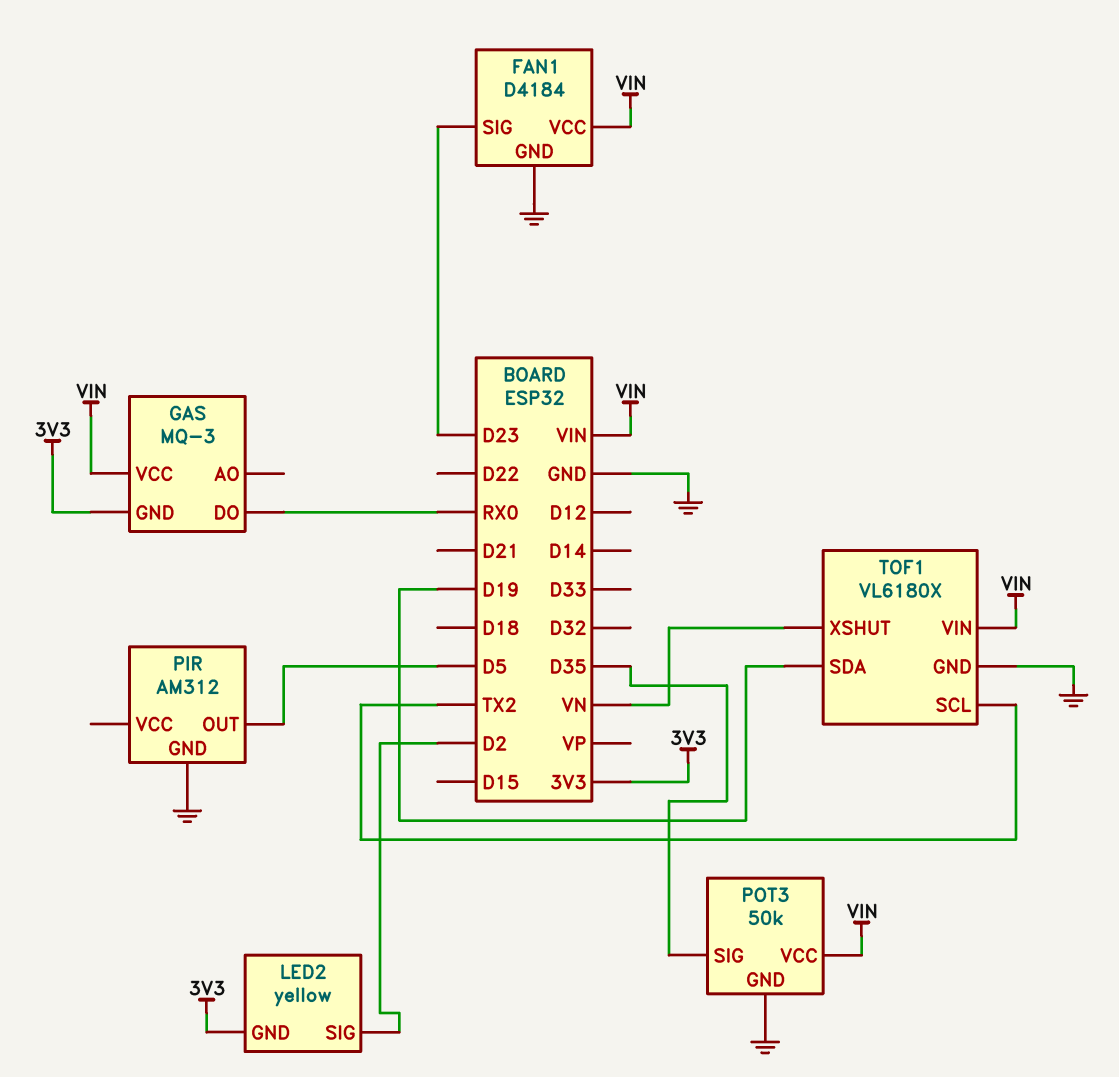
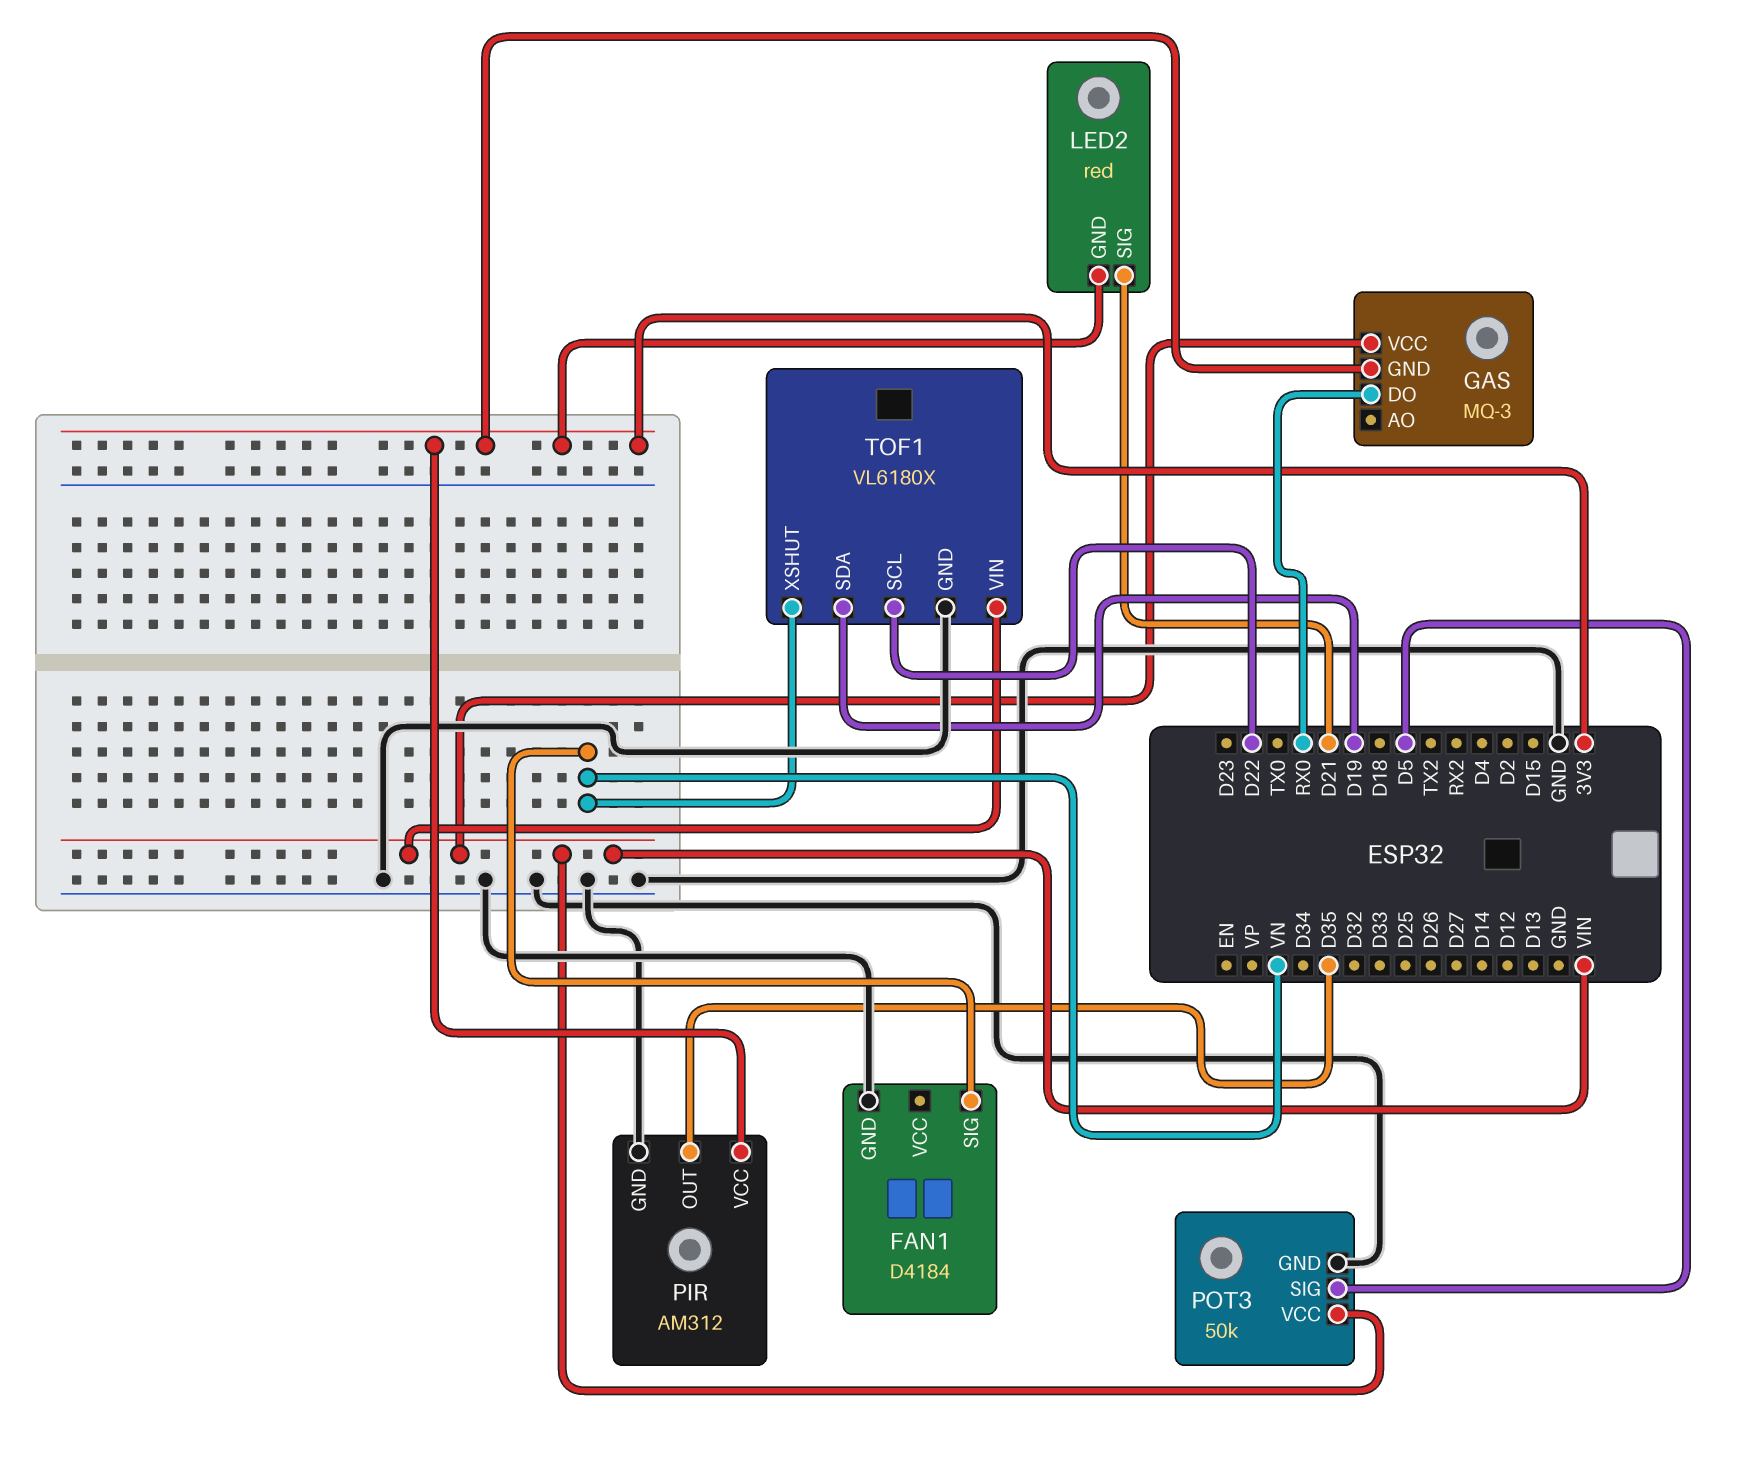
FAN1 pin SIG: D23 -> VN
FAN1 pin VCC: VIN -> none
LED2: yellow -> red
LED2 pin SIG: D2 -> D21
PIR pin OUT: D5 -> D35
PIR pin VCC: none -> 3V3
POT3 pin SIG: D35 -> D5
TOF1 pin SCL: TX2 -> D22

